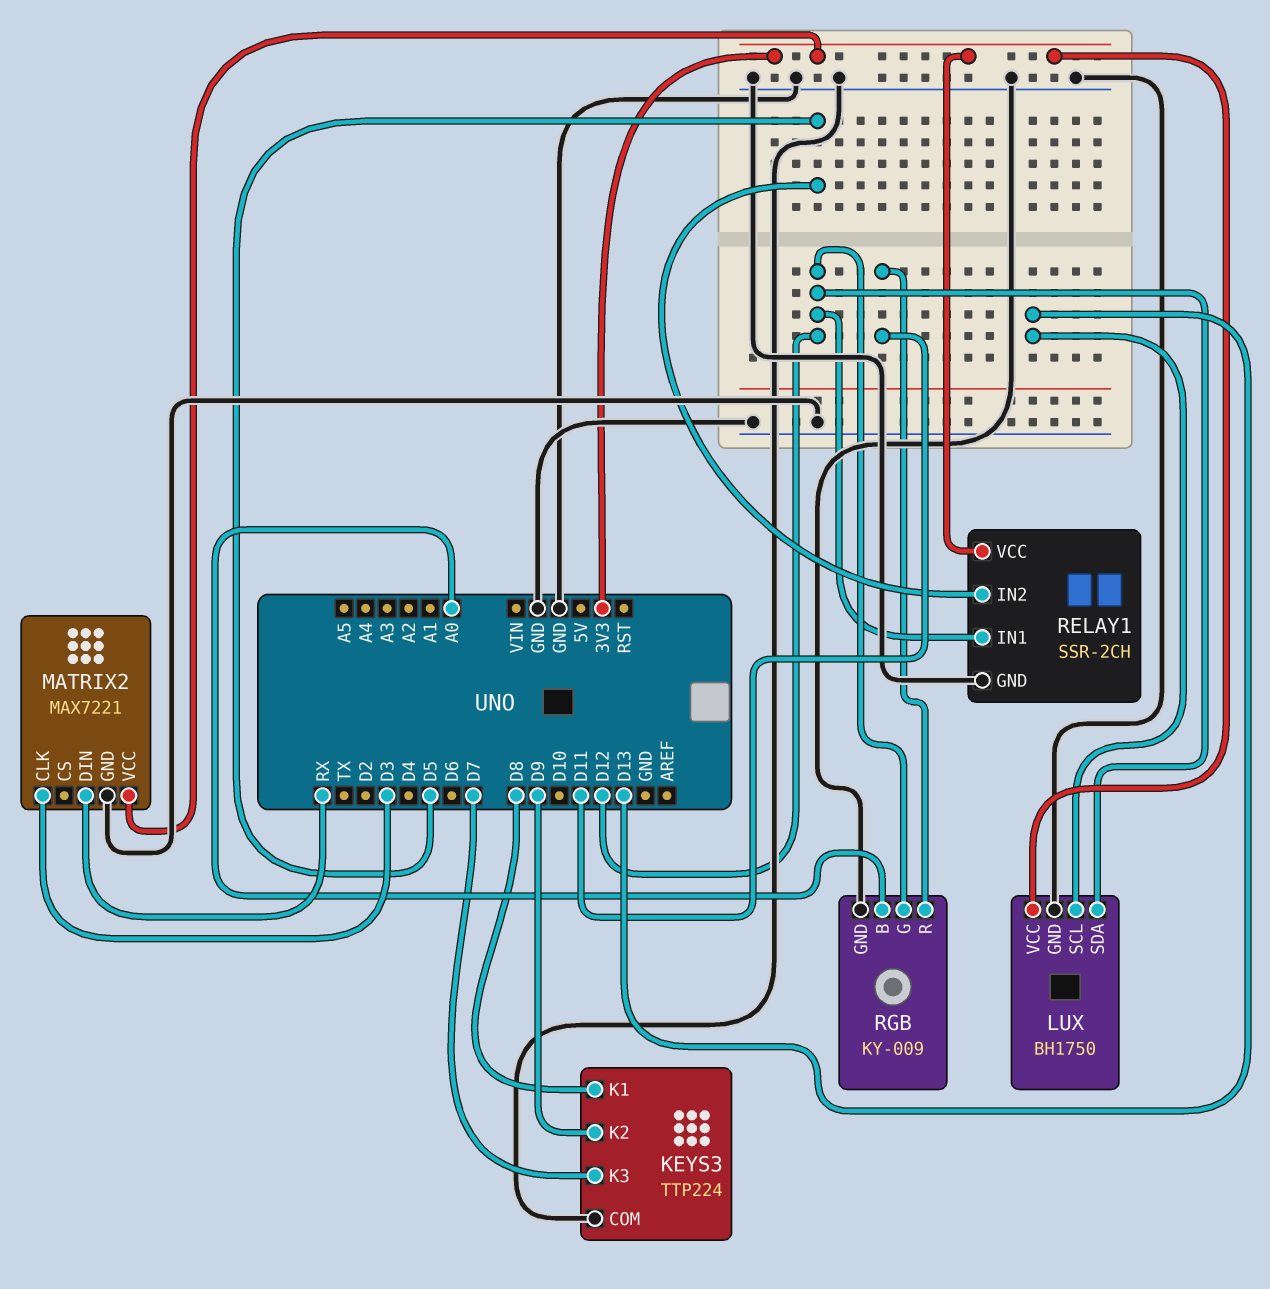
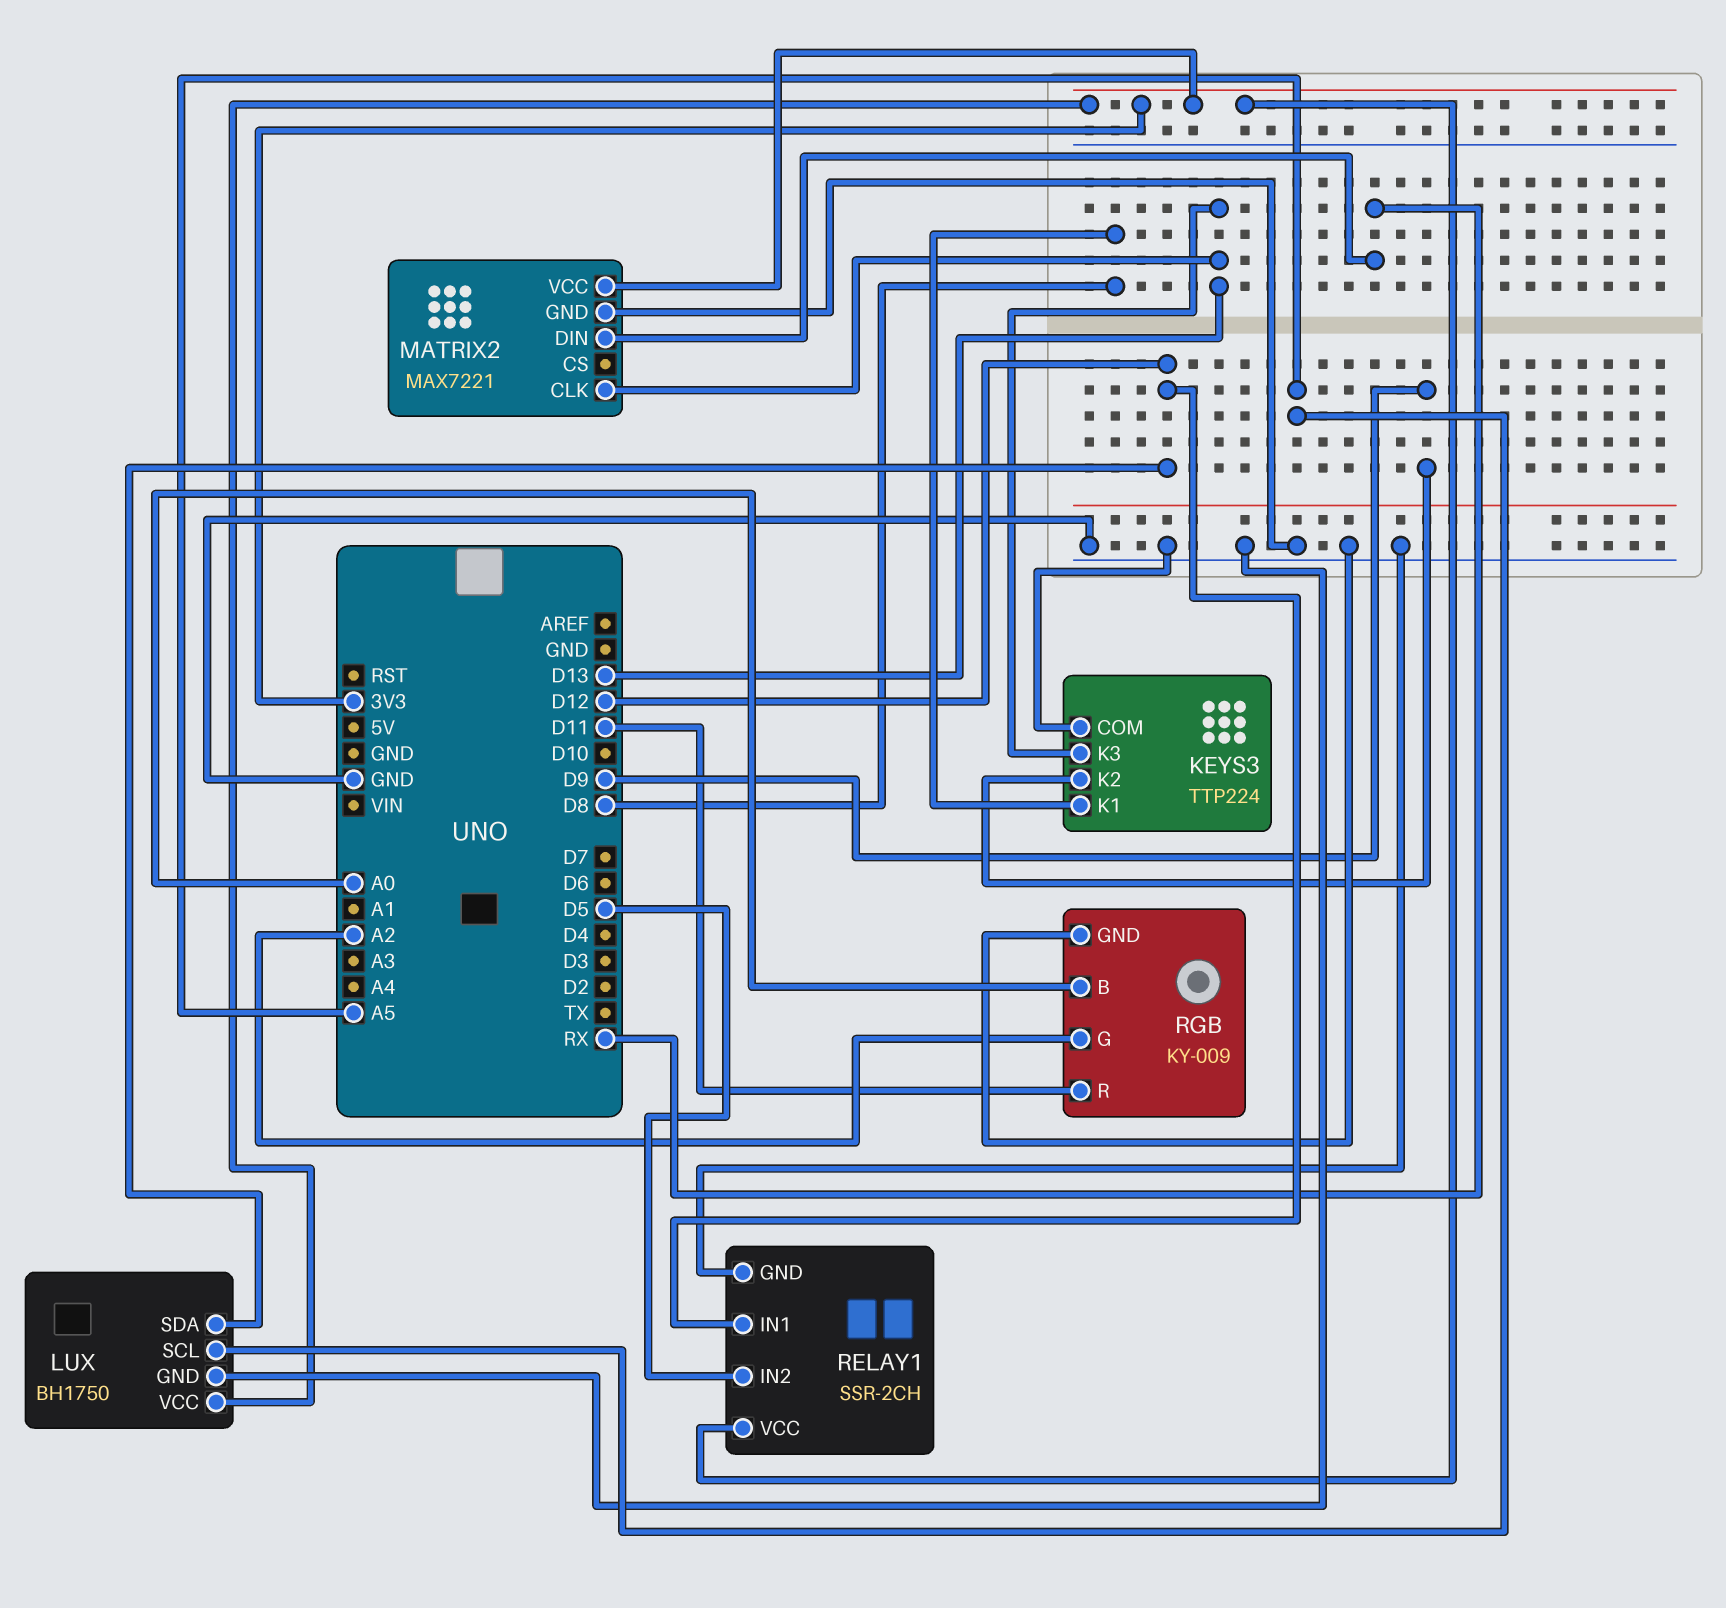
KEYS3 pin K3: D7 -> D13
LUX pin SCL: D13 -> A5
MATRIX2 pin CLK: D3 -> D13
RGB pin G: D12 -> A2

